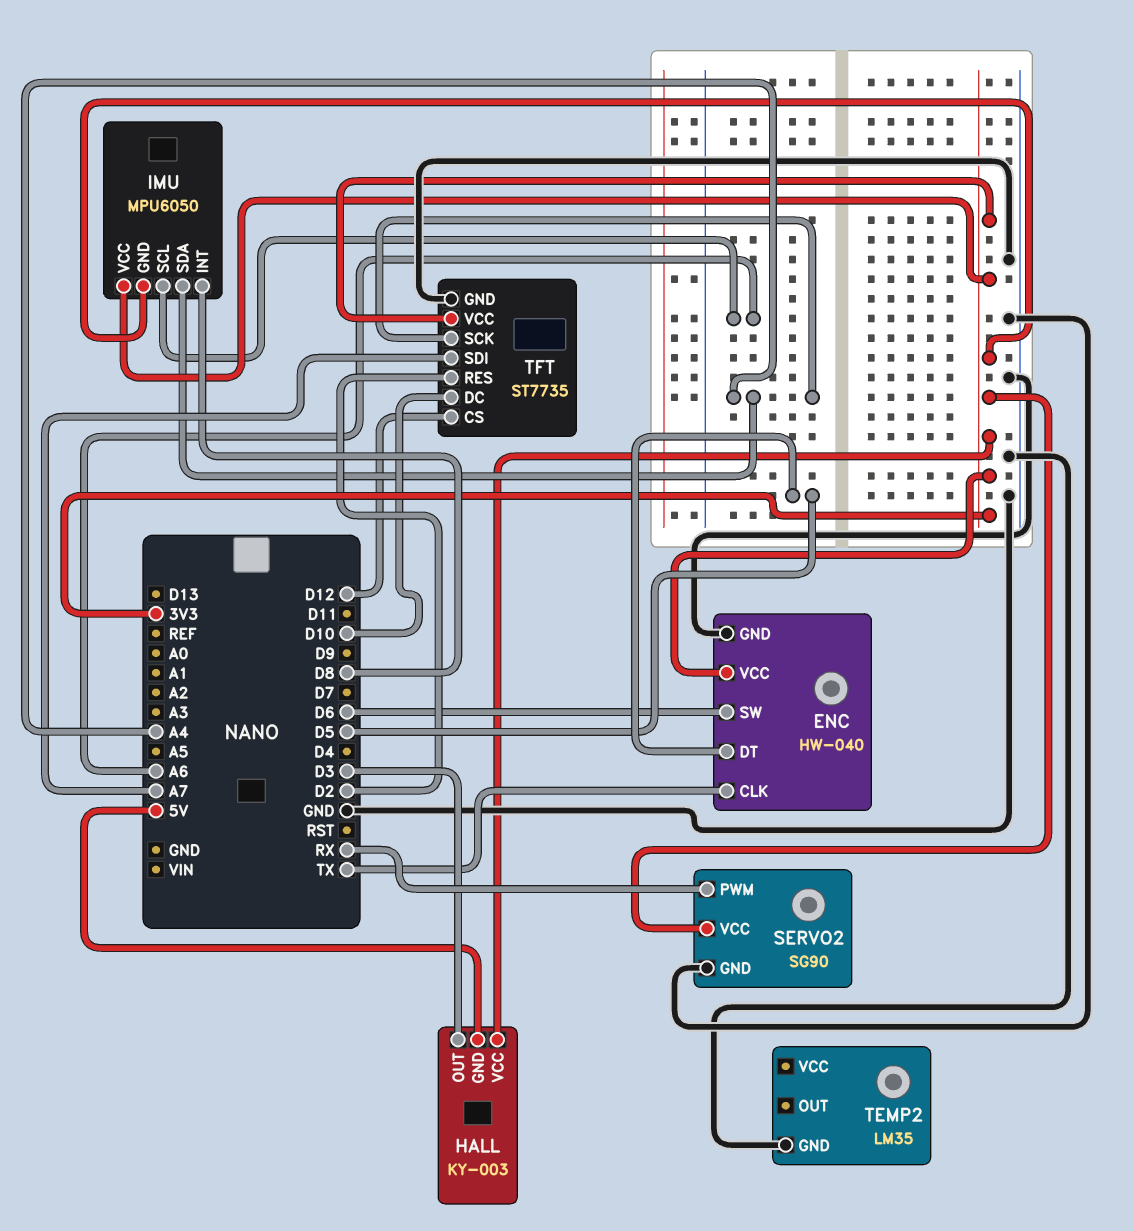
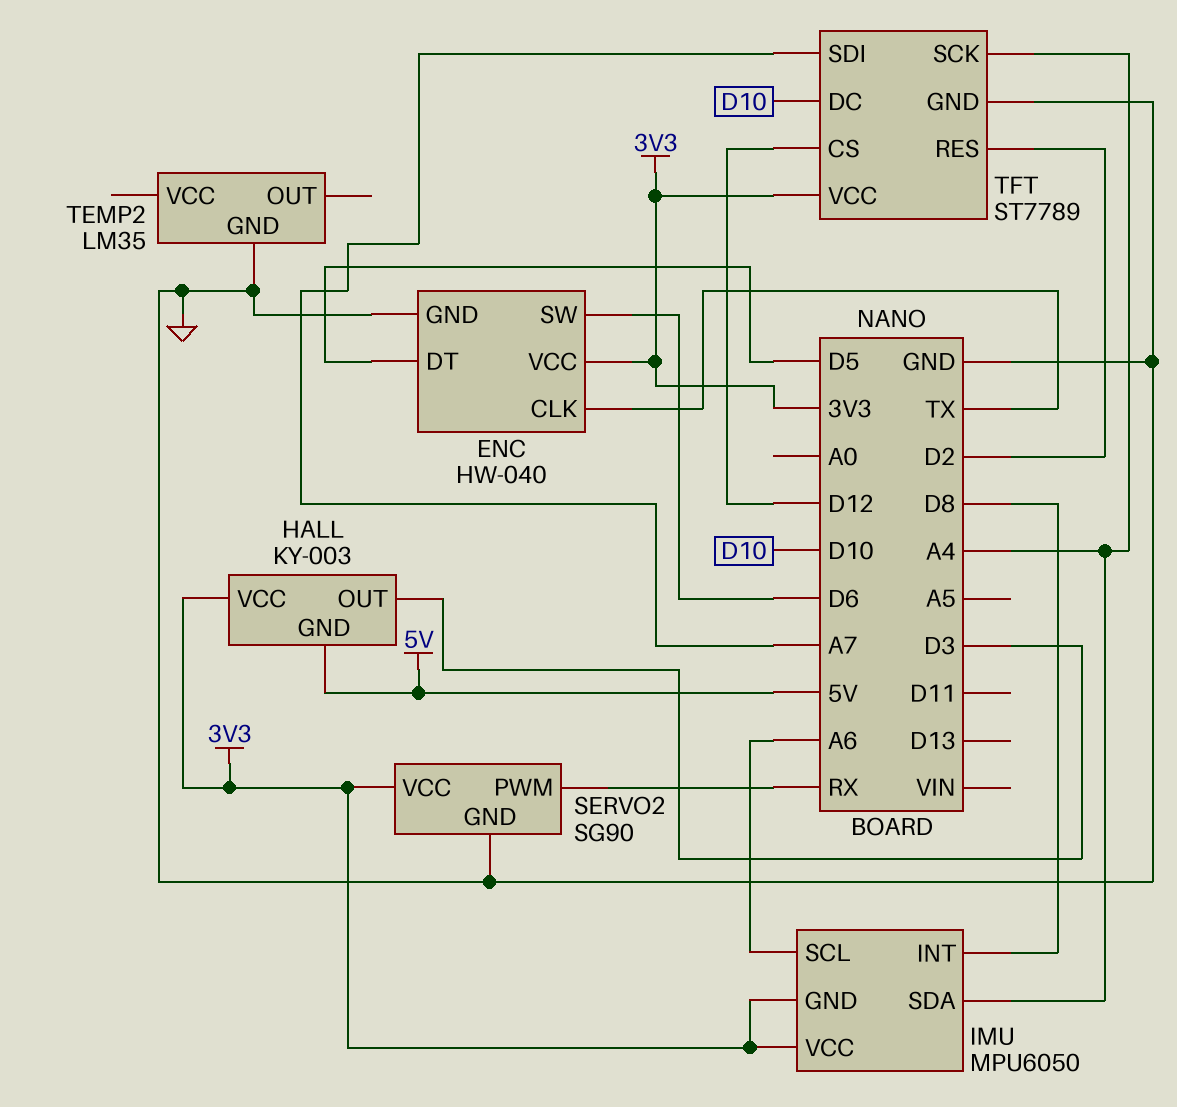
TFT: ST7735 -> ST7789

